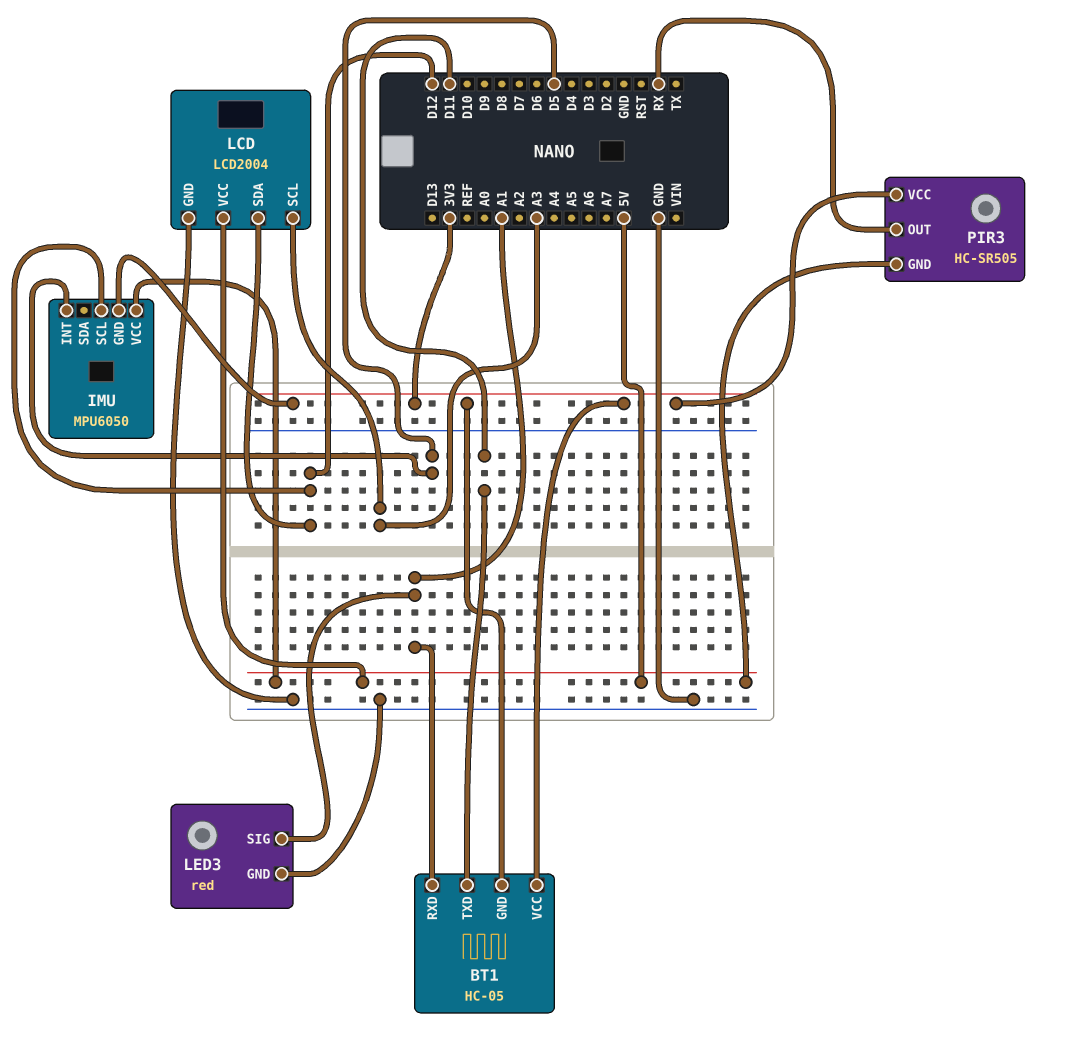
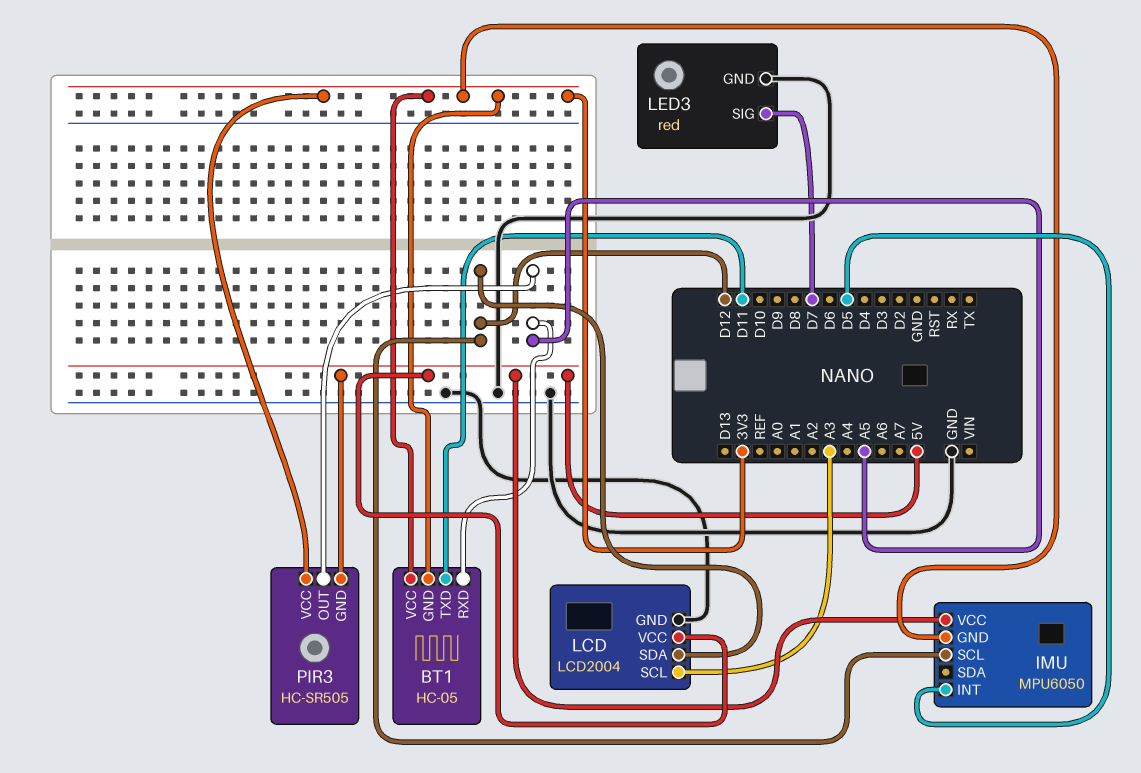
BT1 pin RXD: A1 -> A5
LED3 pin SIG: A1 -> D7
PIR3 pin OUT: RX -> A5

